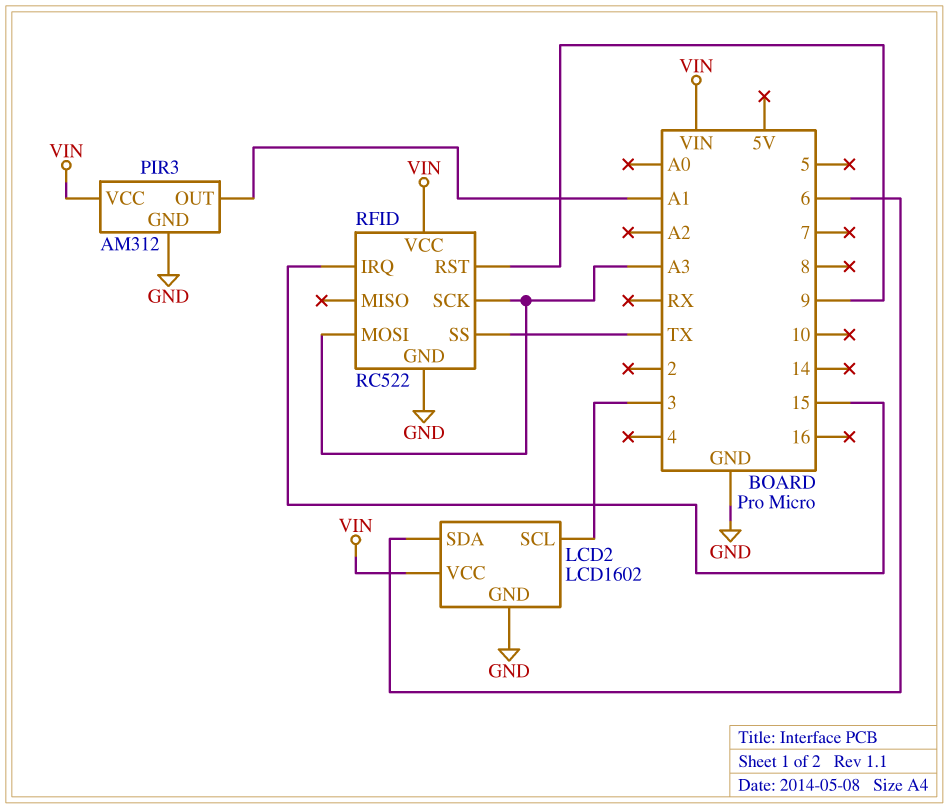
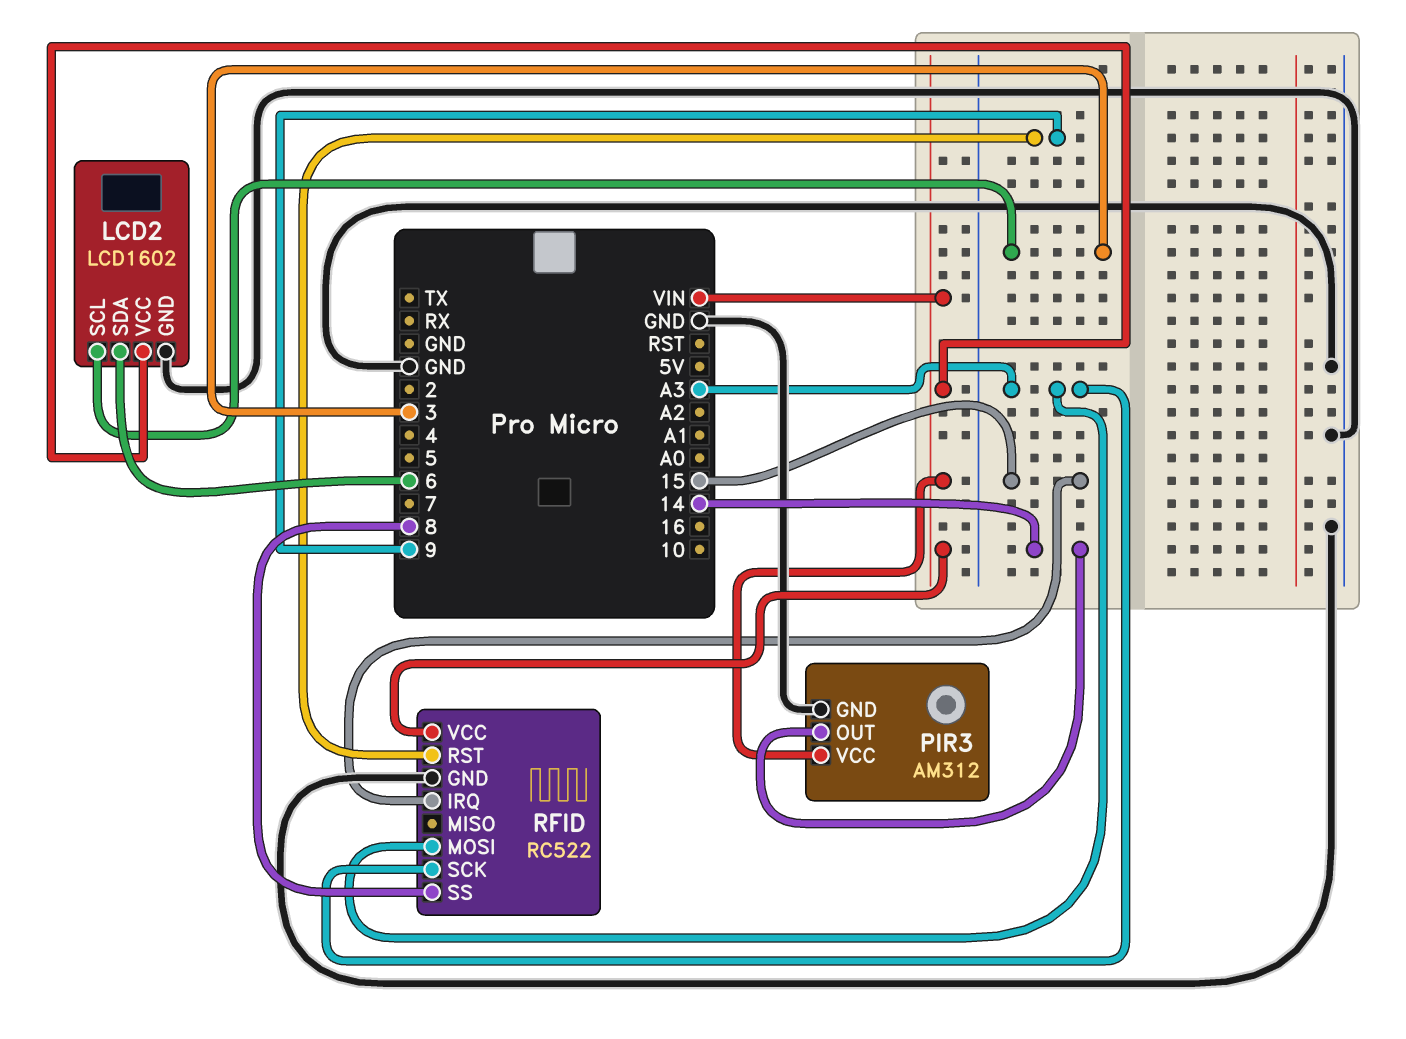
PIR3 pin OUT: A1 -> 14
RFID pin SS: TX -> 8

